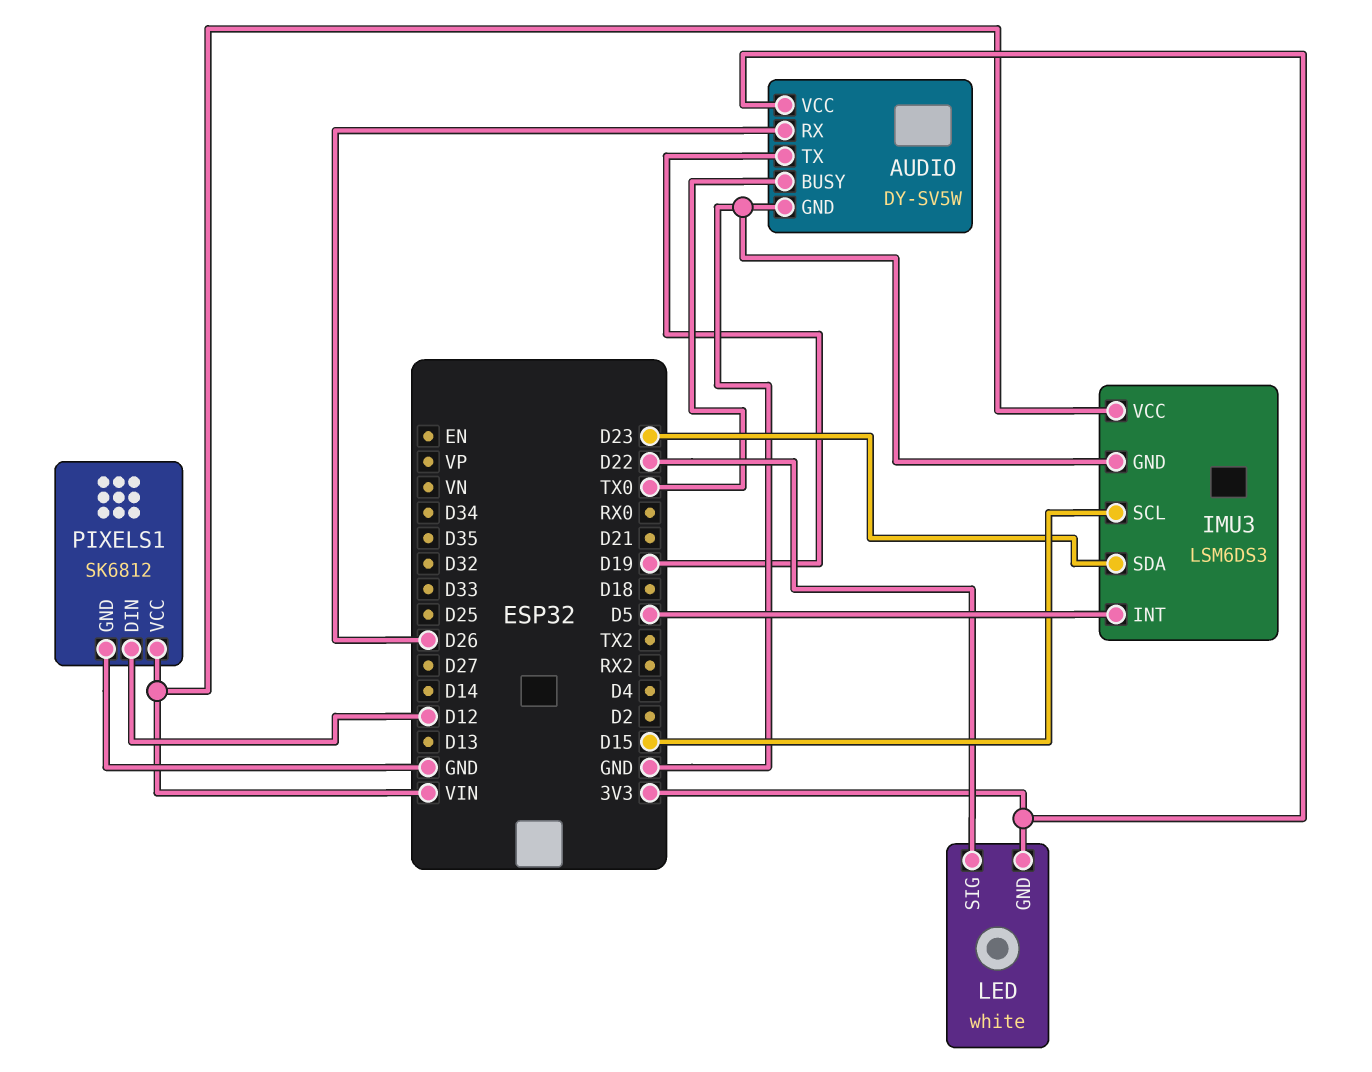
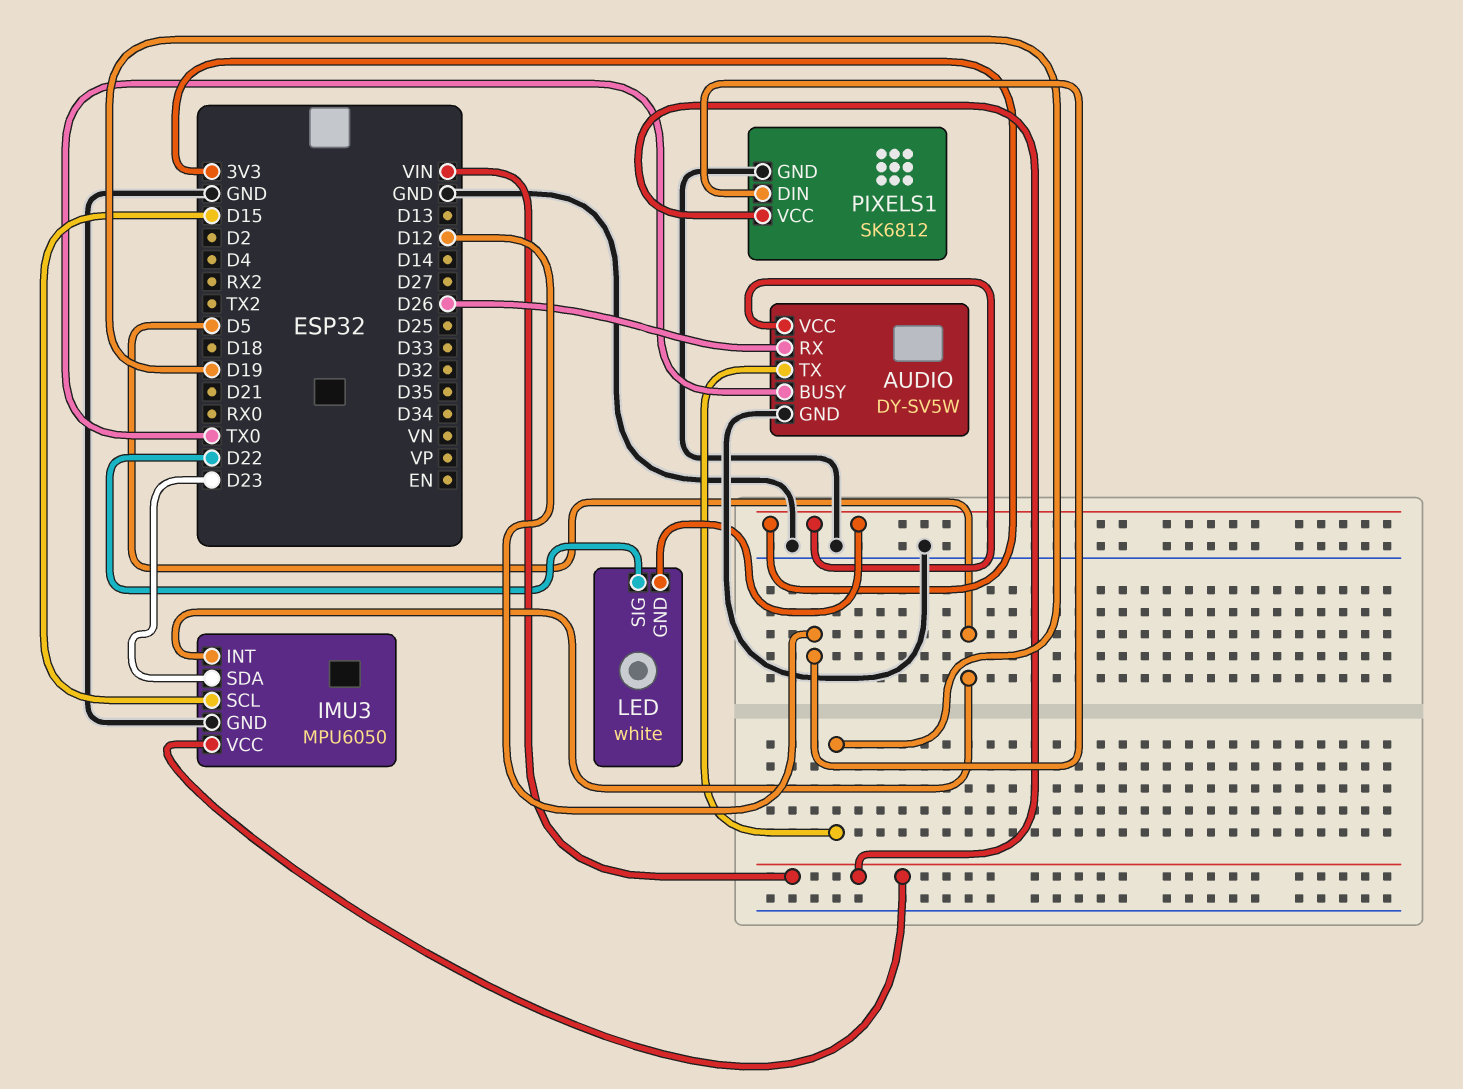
IMU3: LSM6DS3 -> MPU6050

